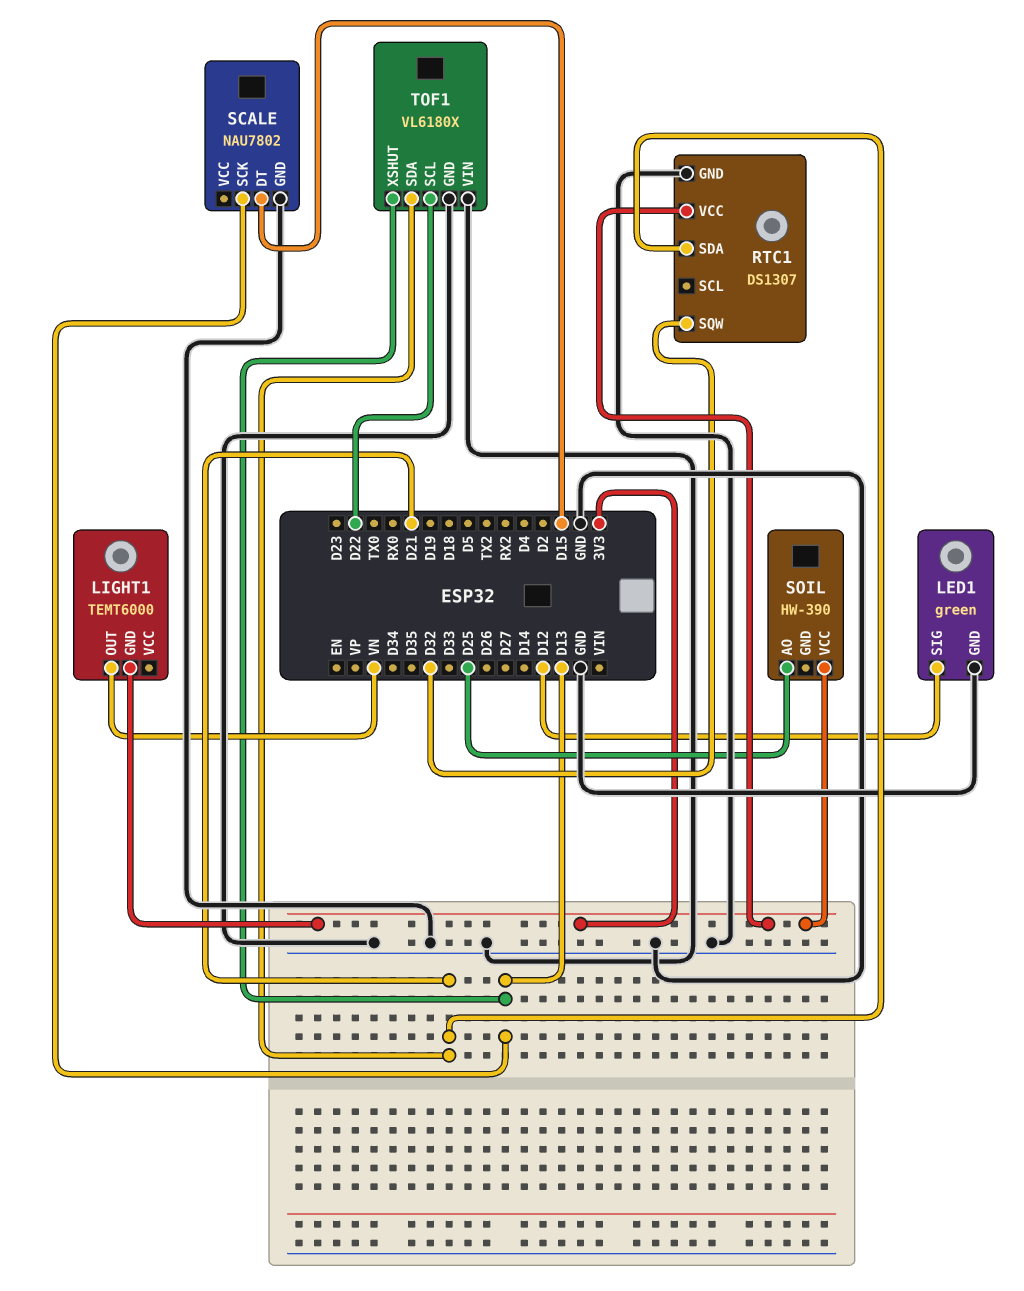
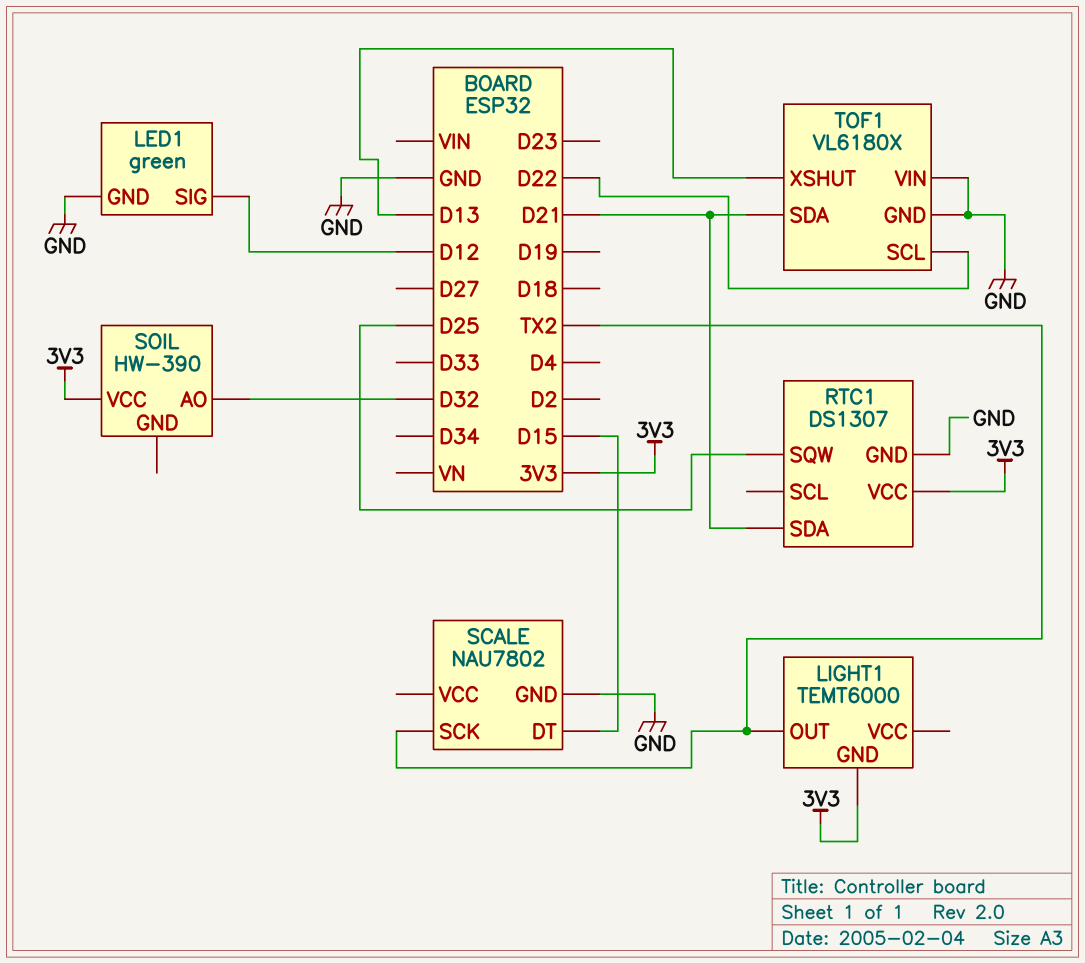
LIGHT1 pin OUT: VN -> TX2
RTC1 pin SQW: D32 -> D25
SCALE pin SCK: D13 -> TX2
SOIL pin AO: D25 -> D32

